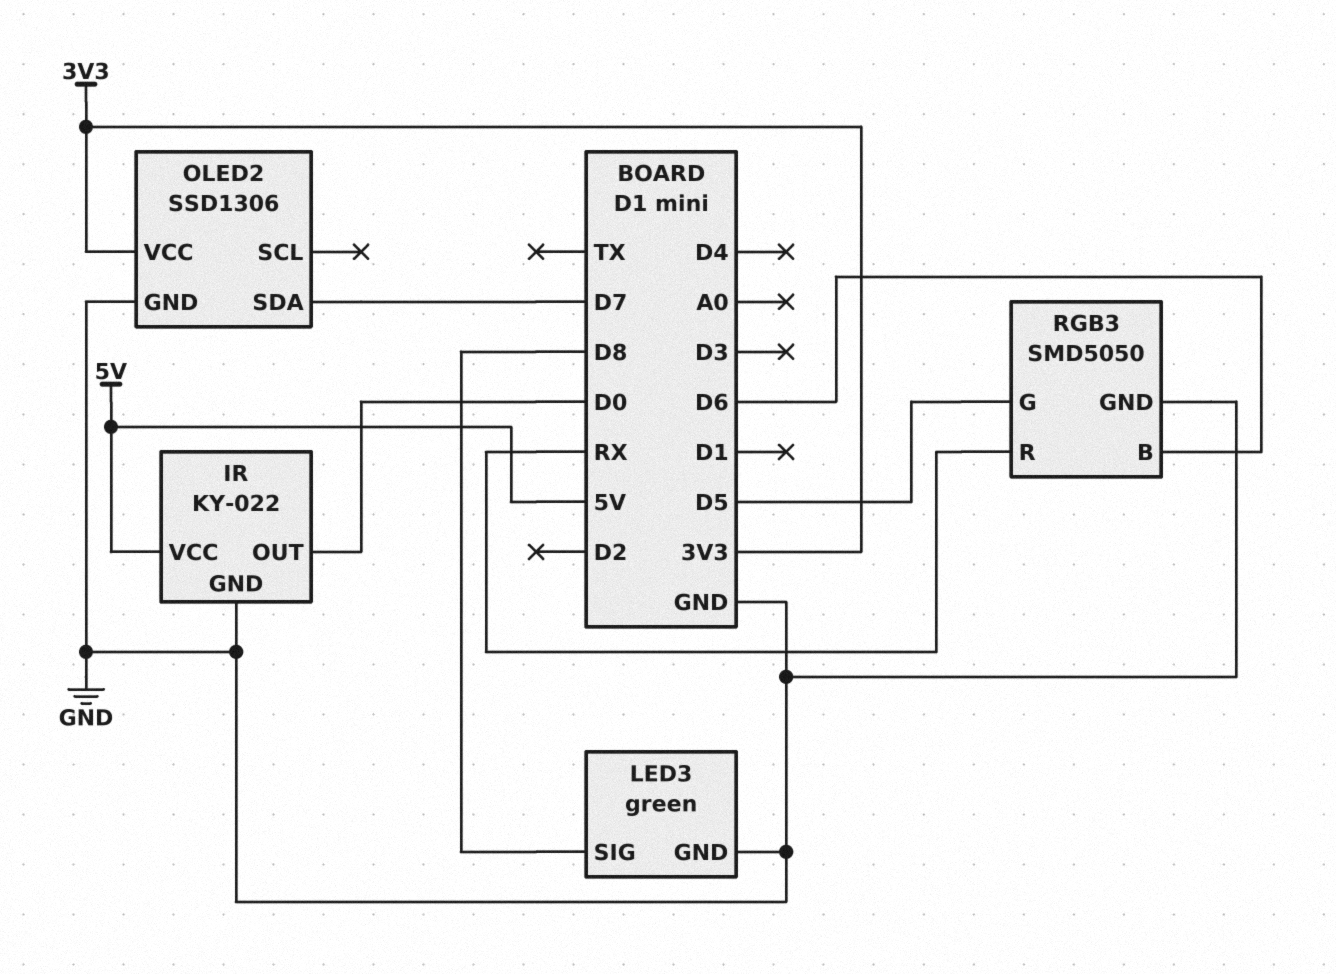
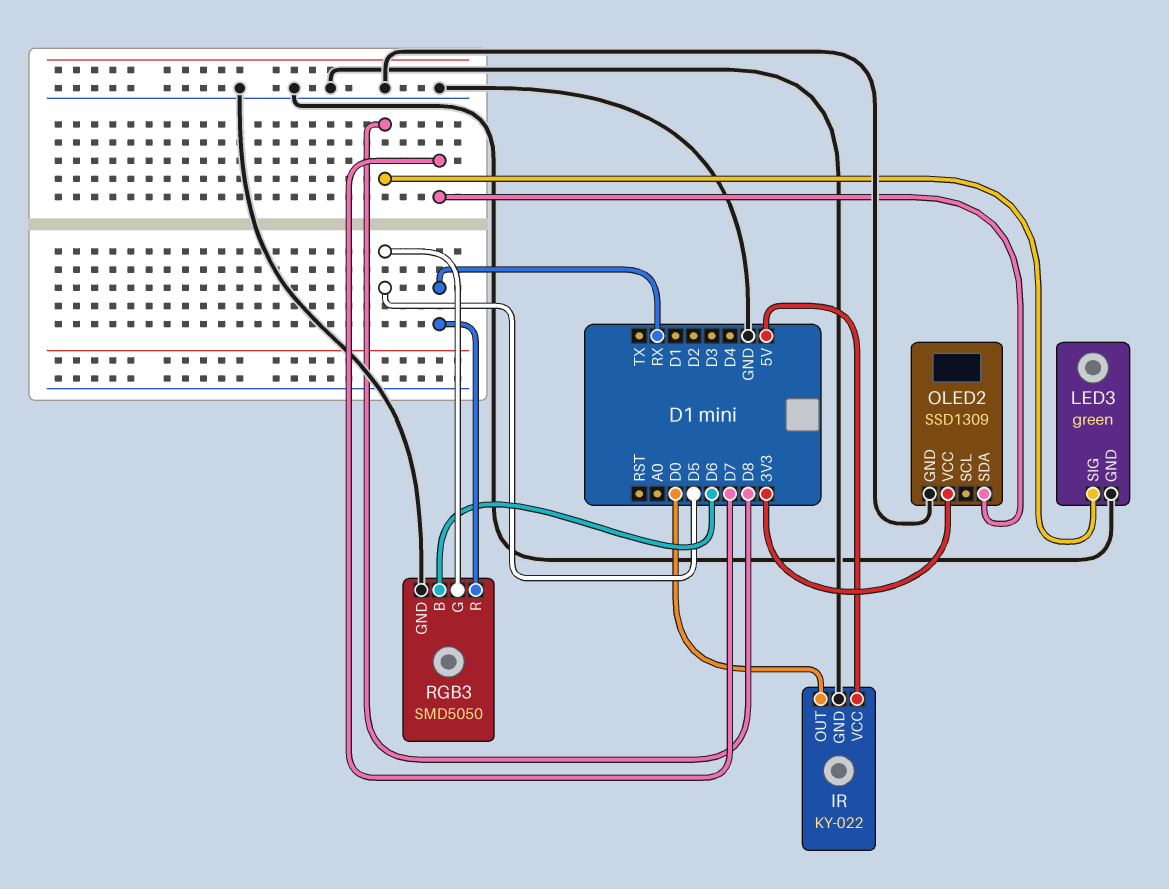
OLED2: SSD1306 -> SSD1309

